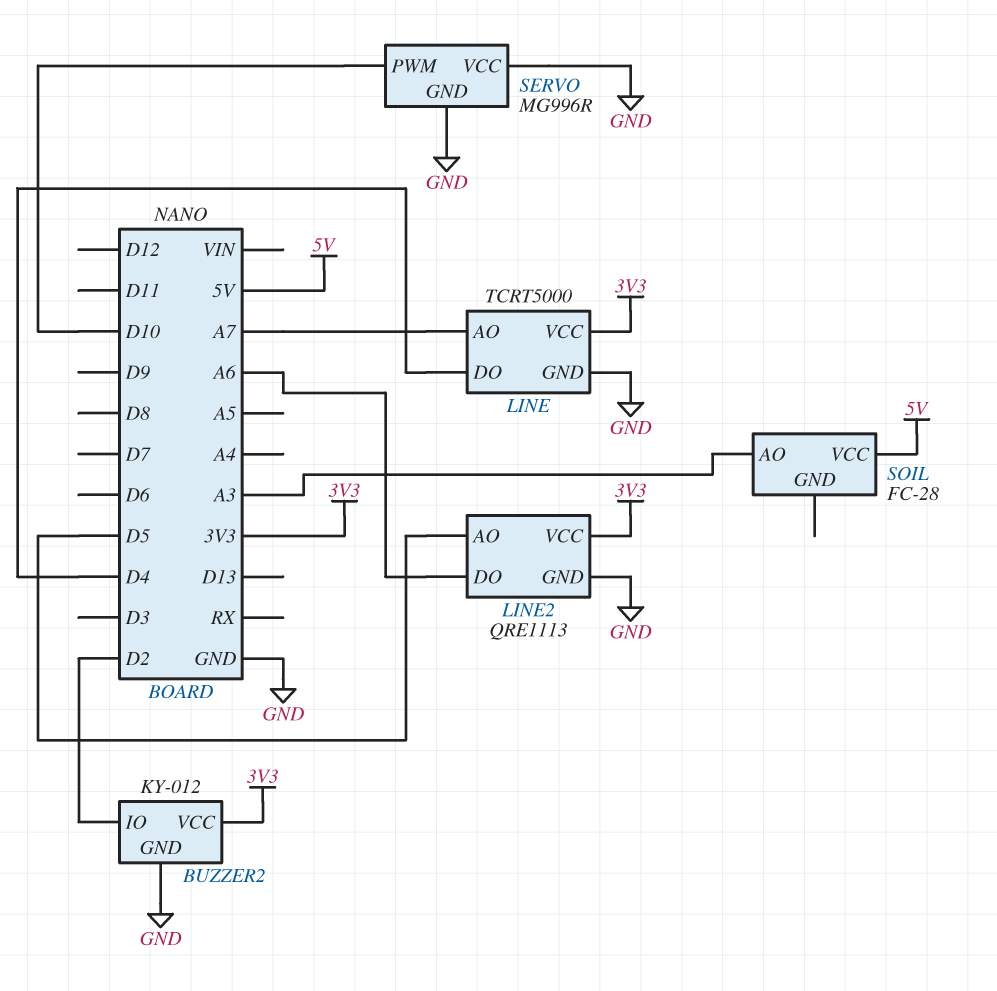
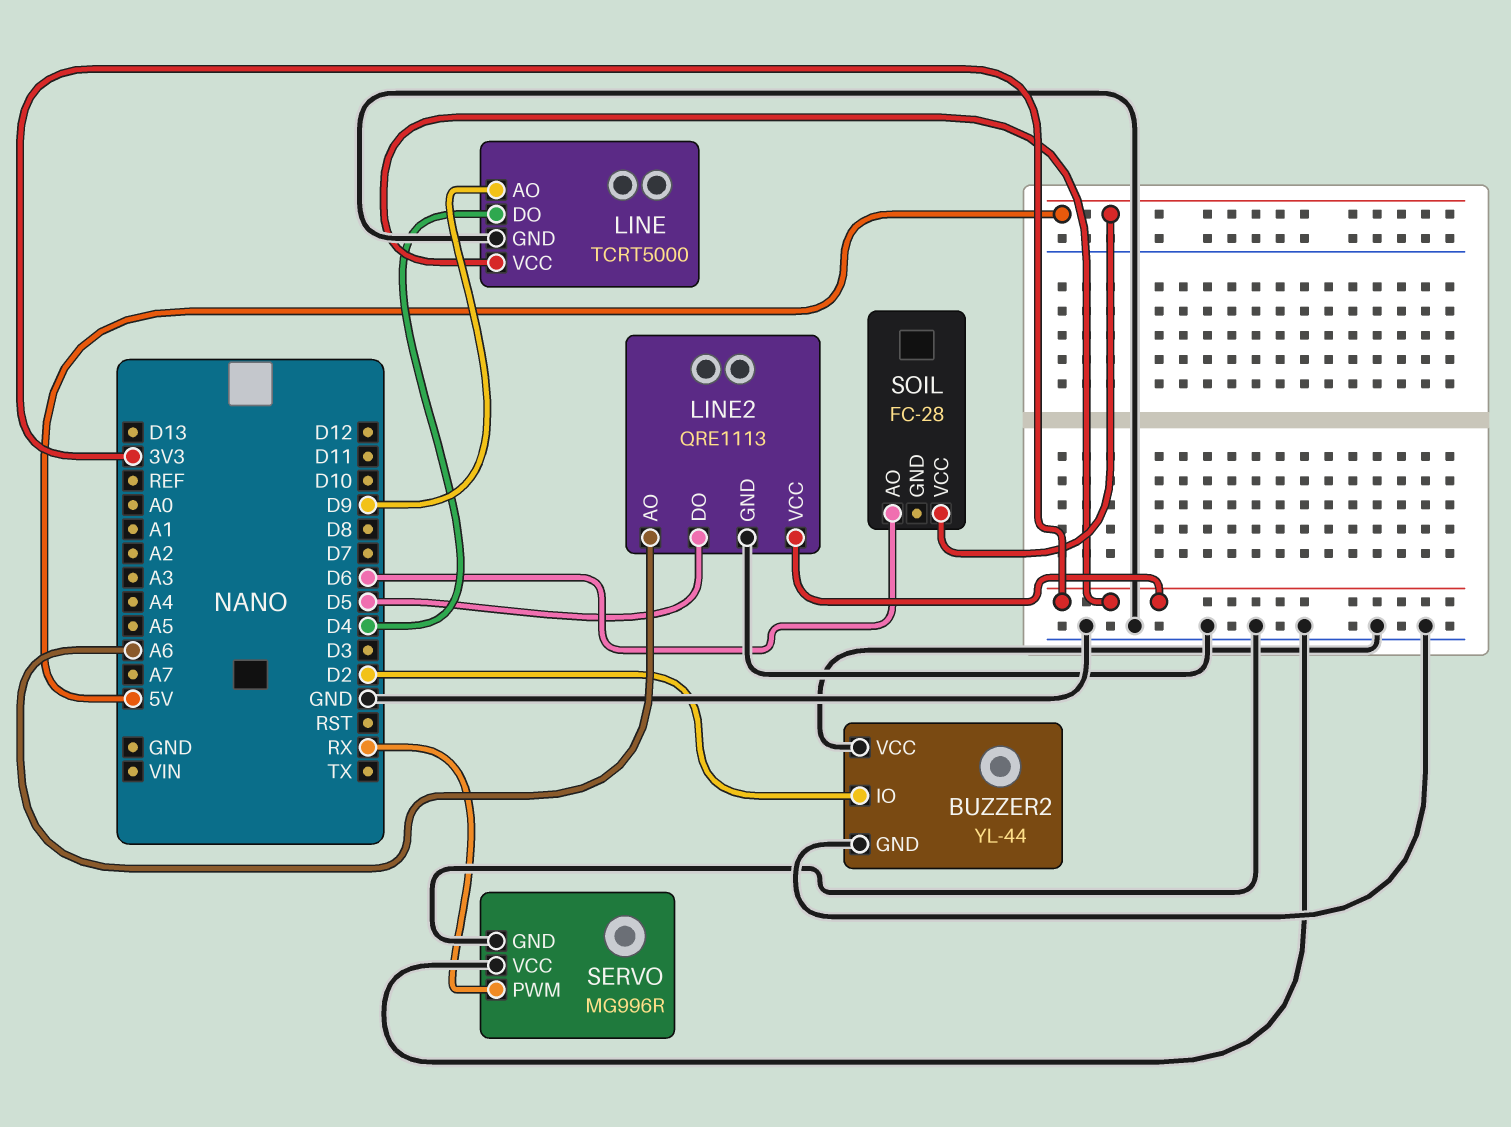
BUZZER2: KY-012 -> YL-44
BUZZER2 pin VCC: 3V3 -> GND
LINE pin AO: A7 -> D9
LINE2 pin AO: D5 -> A6
LINE2 pin DO: A6 -> D5
SERVO pin PWM: D10 -> RX
SOIL pin AO: A3 -> D6

